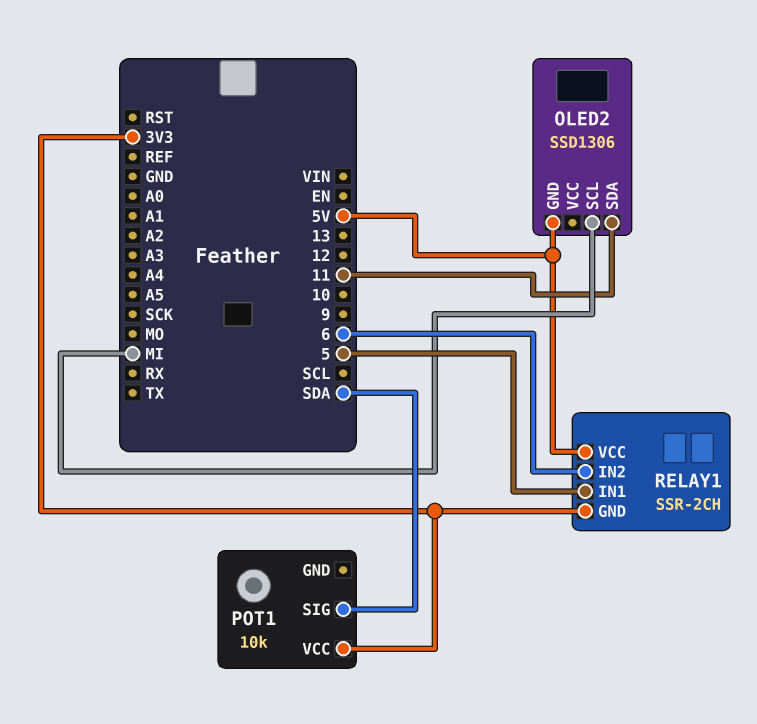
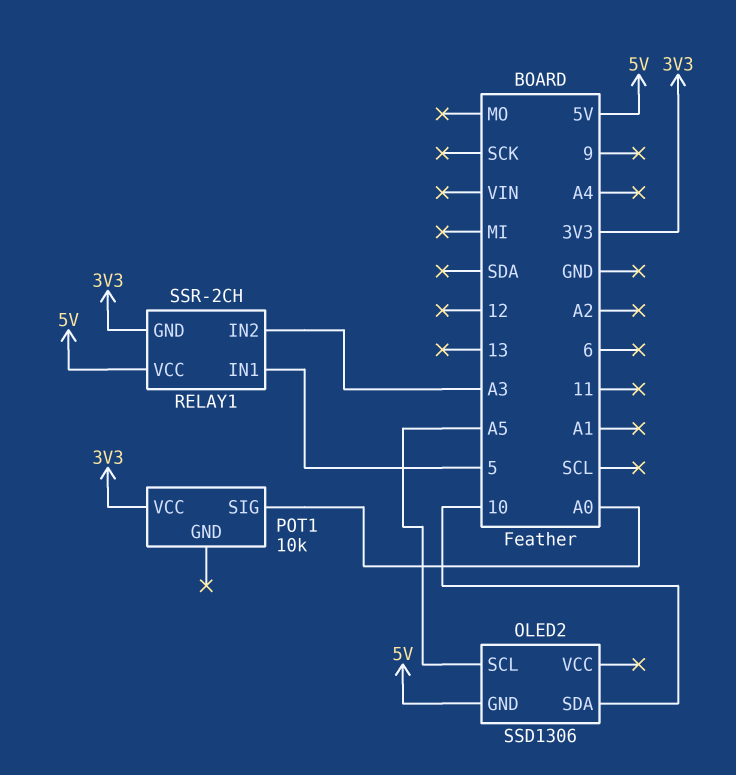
OLED2 pin SCL: MI -> A5
OLED2 pin SDA: 11 -> 10
POT1 pin SIG: SDA -> A0
RELAY1 pin IN2: 6 -> A3

